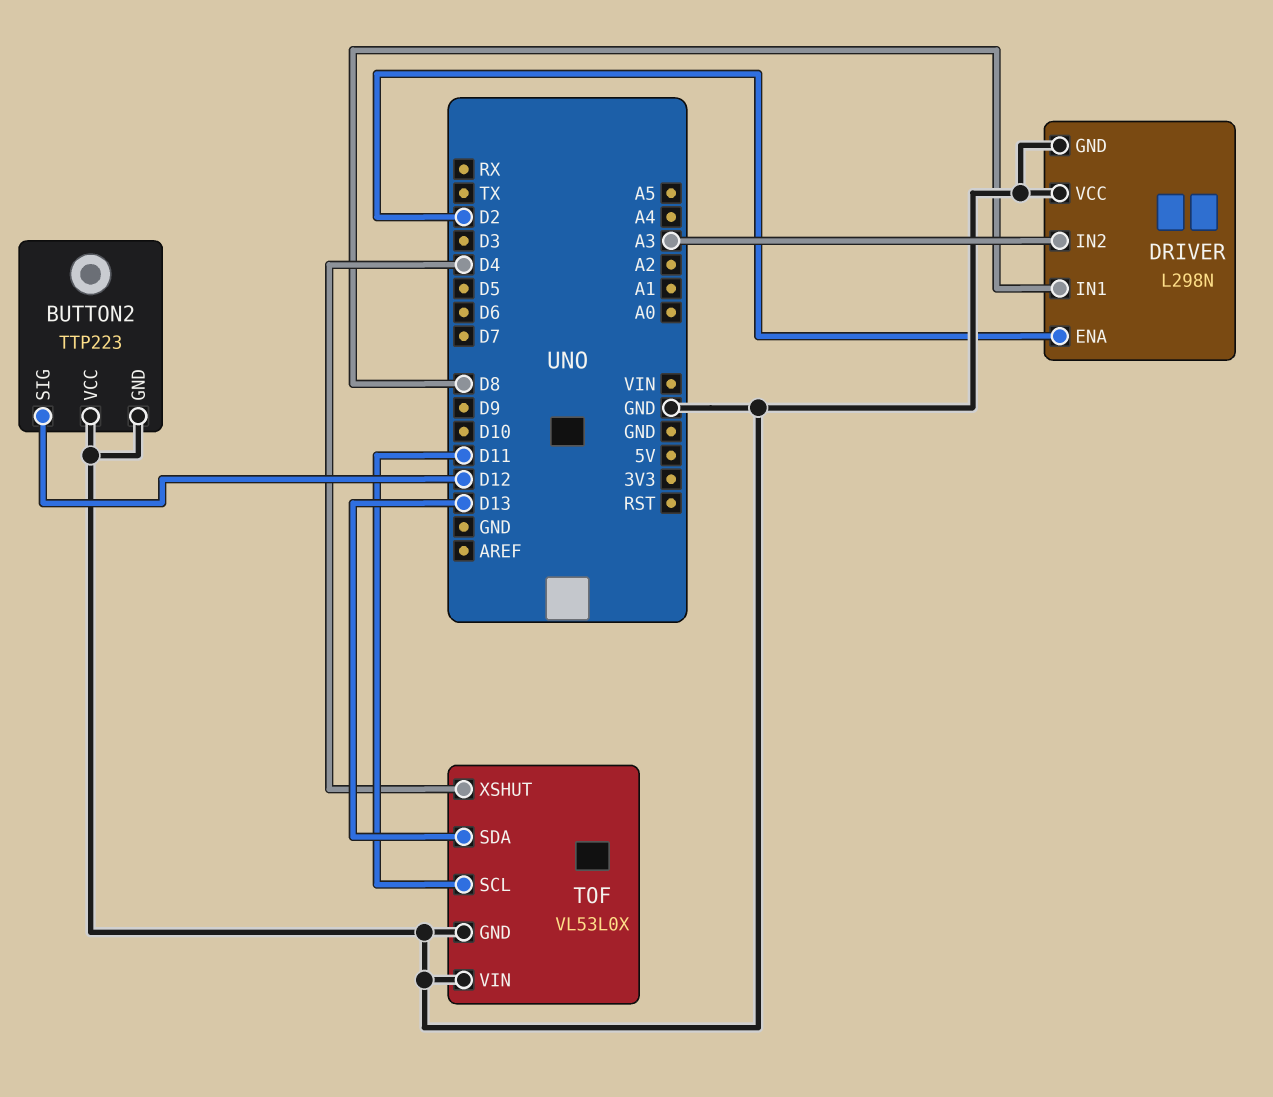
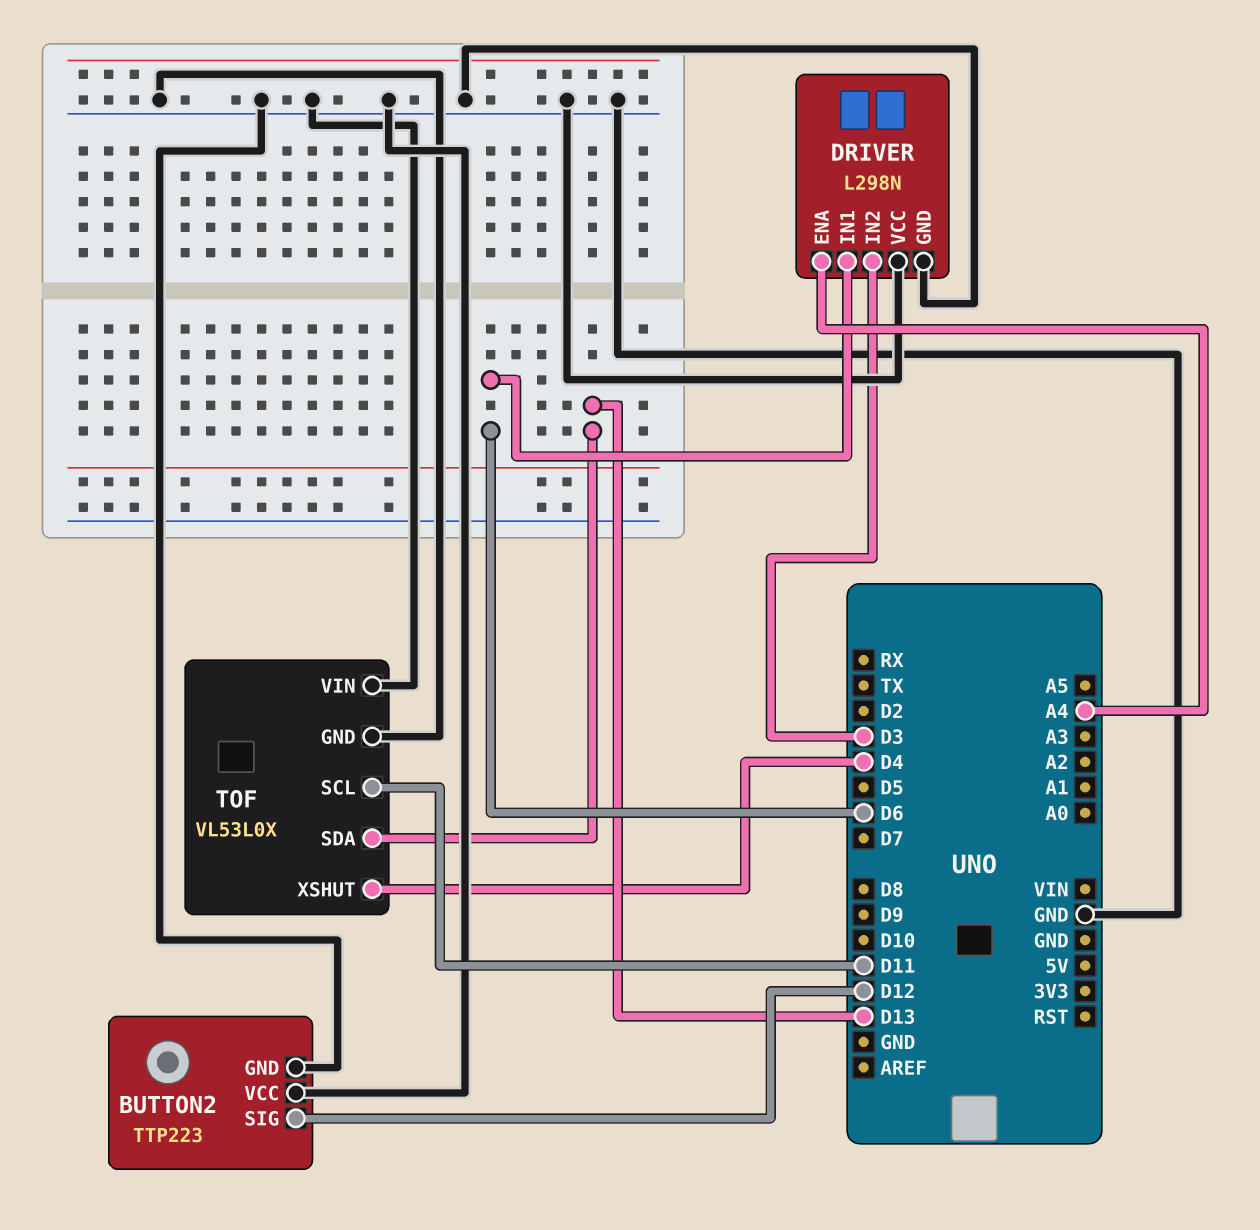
DRIVER pin ENA: D2 -> A4
DRIVER pin IN1: D8 -> D6
DRIVER pin IN2: A3 -> D3

